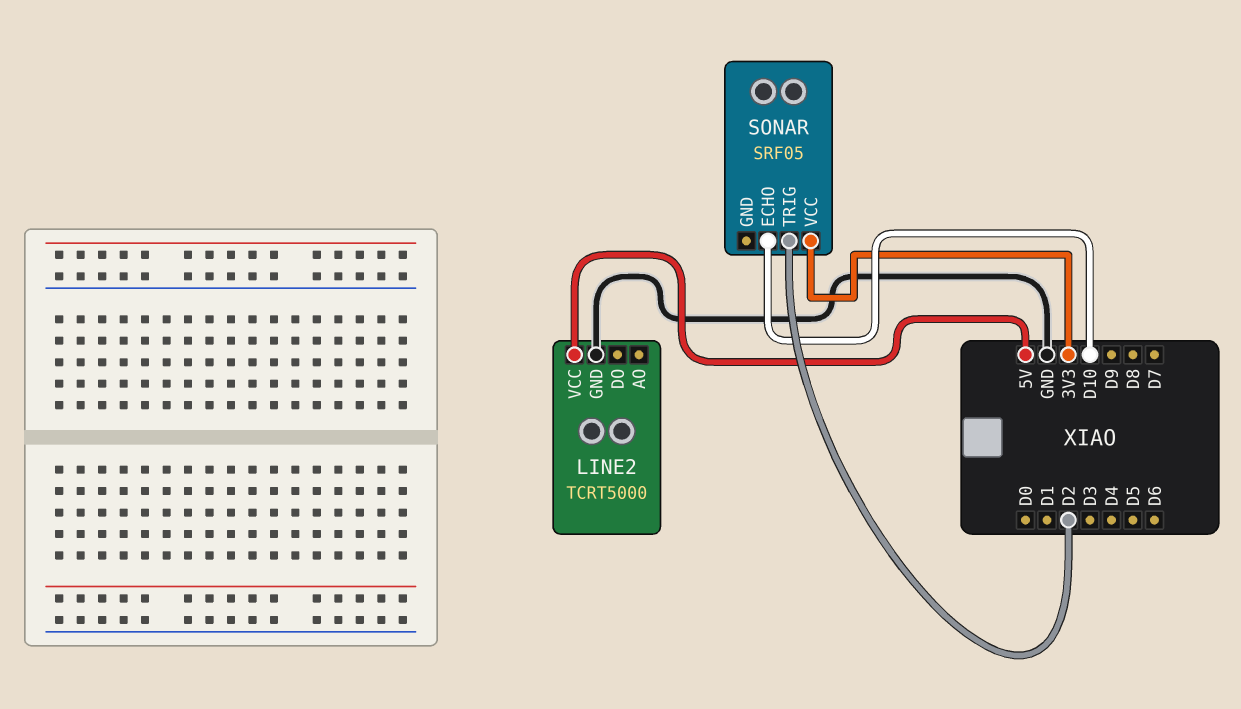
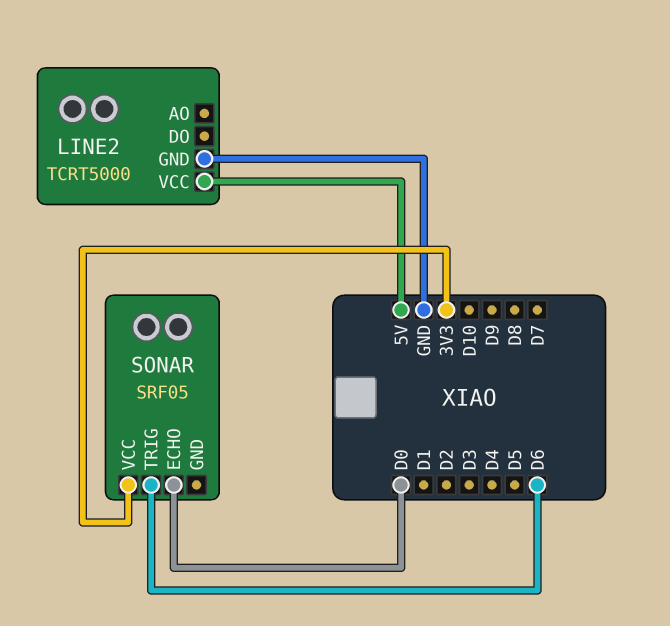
SONAR pin ECHO: D10 -> D0
SONAR pin TRIG: D2 -> D6

